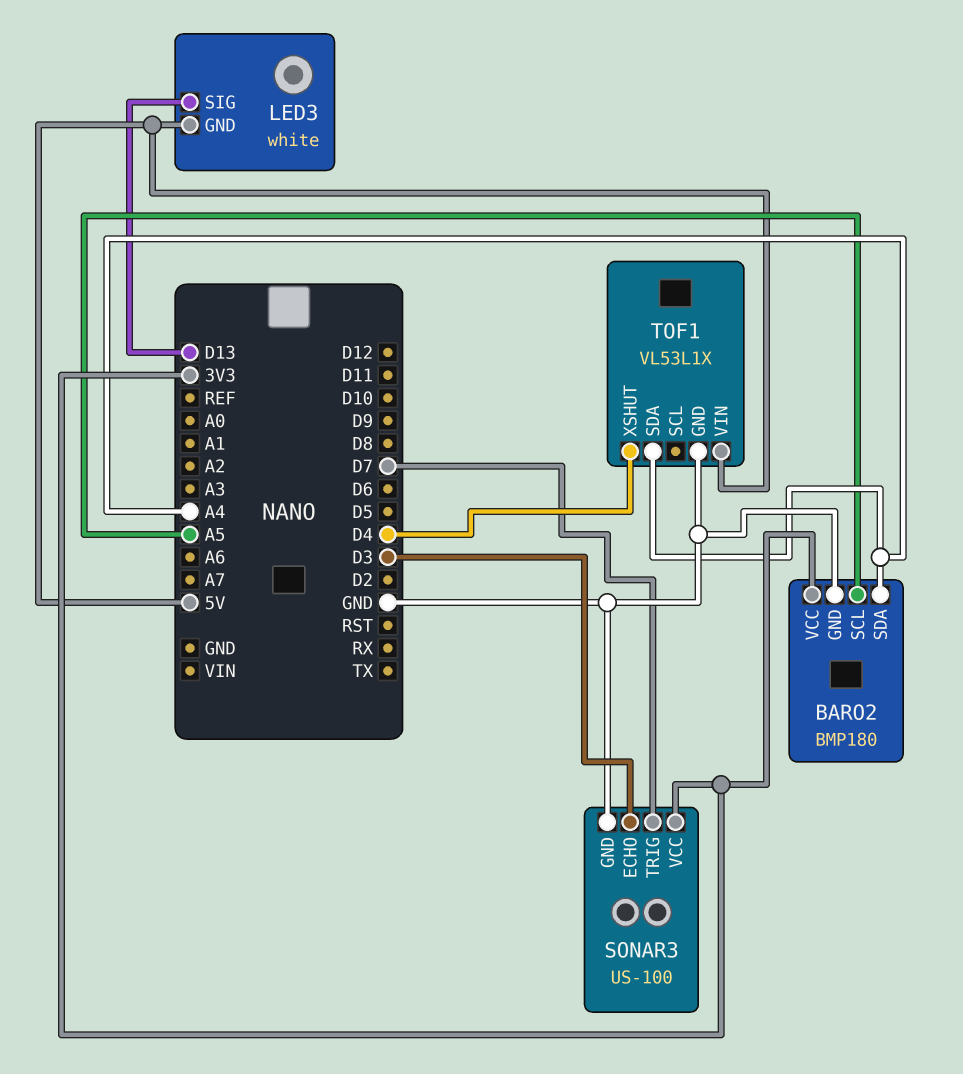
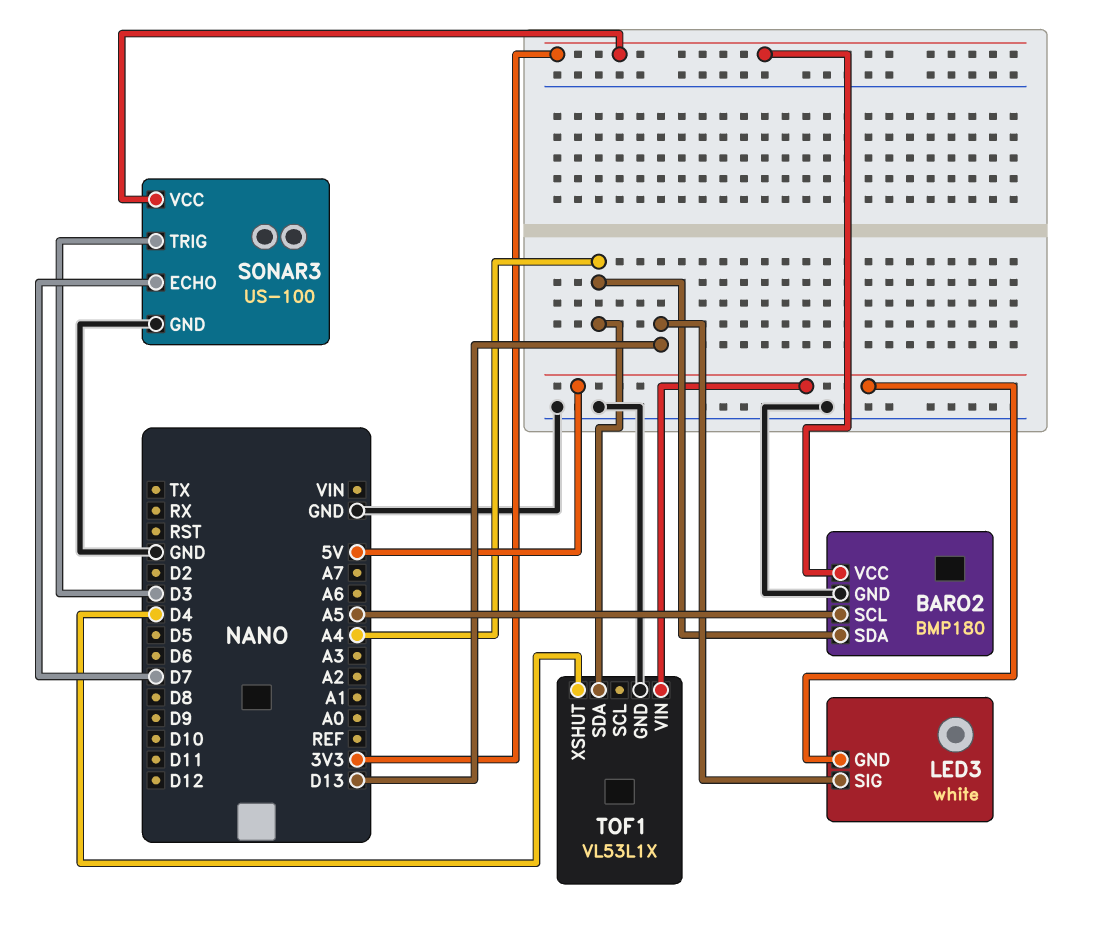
SONAR3 pin ECHO: D3 -> D7
SONAR3 pin TRIG: D7 -> D3

